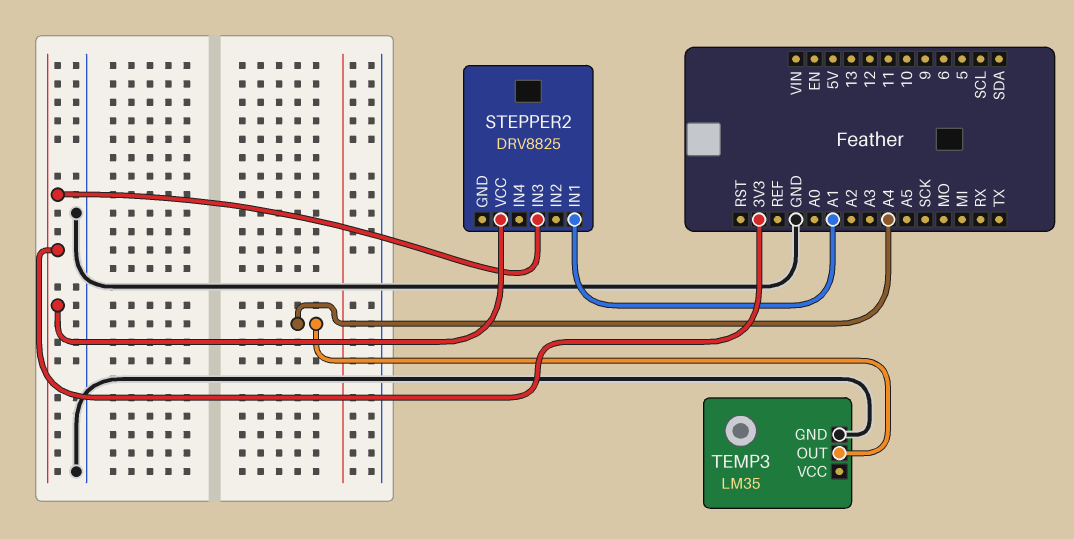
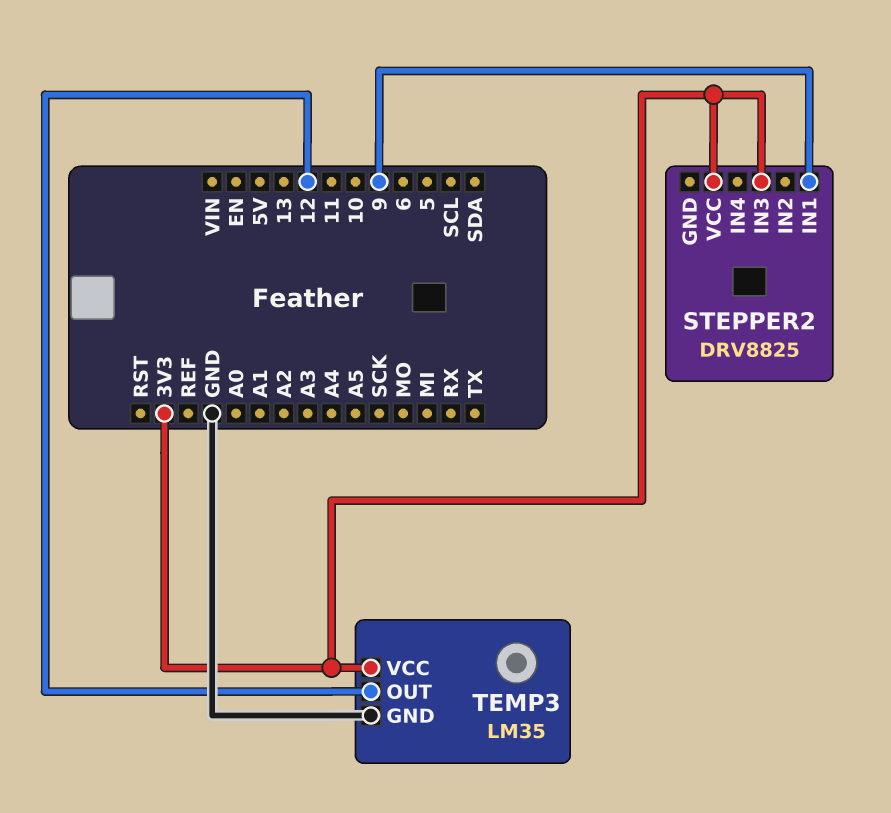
STEPPER2 pin IN1: A1 -> 9
TEMP3 pin OUT: A4 -> 12
TEMP3 pin VCC: none -> 3V3

